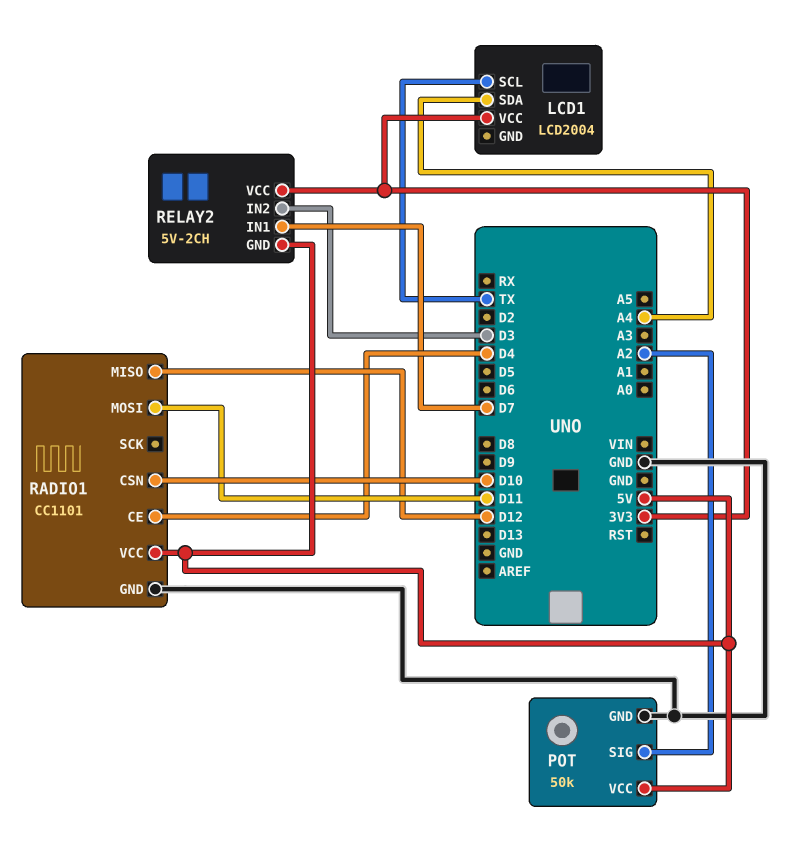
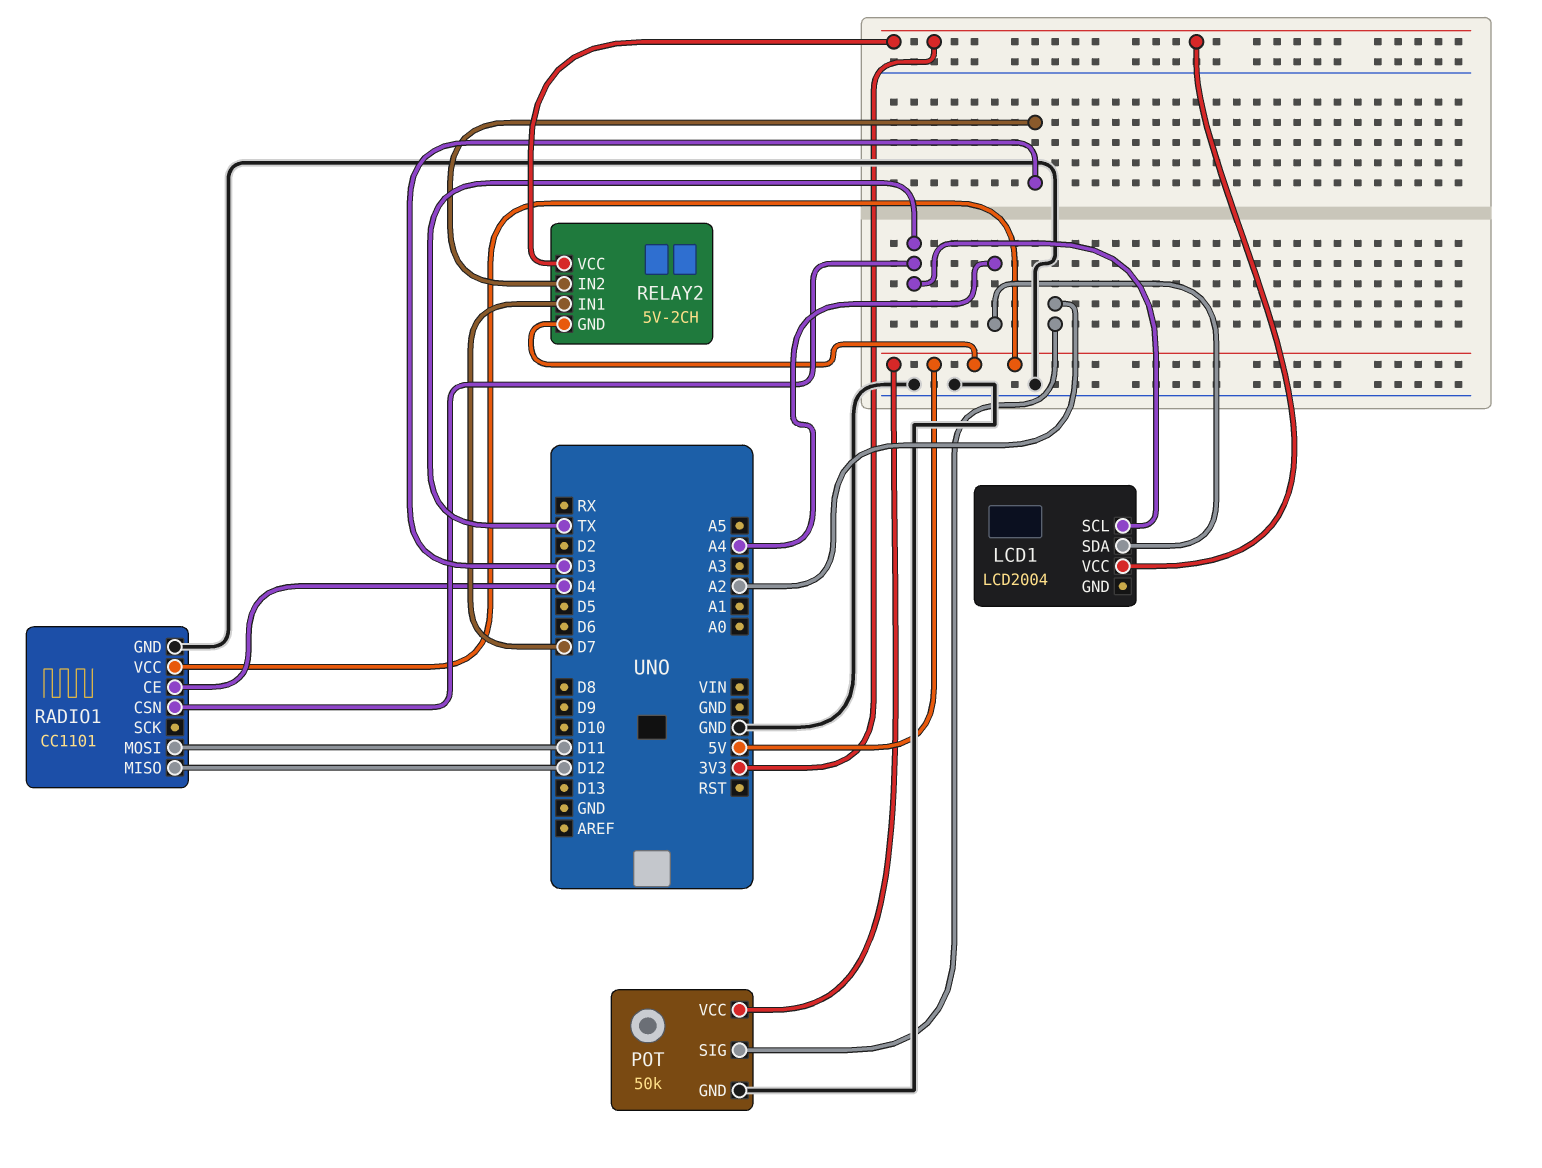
RADIO1 pin CSN: D10 -> TX

